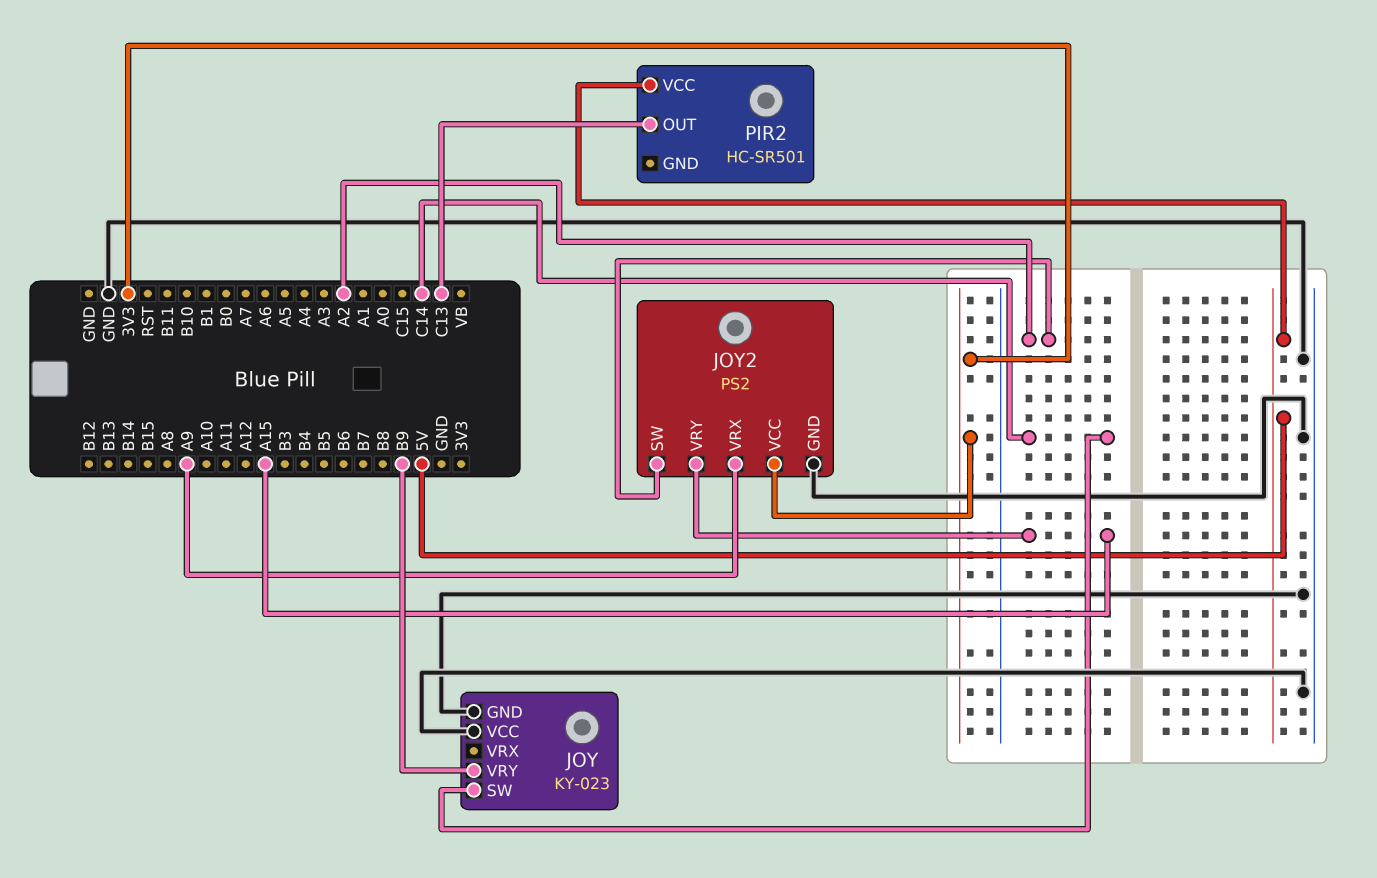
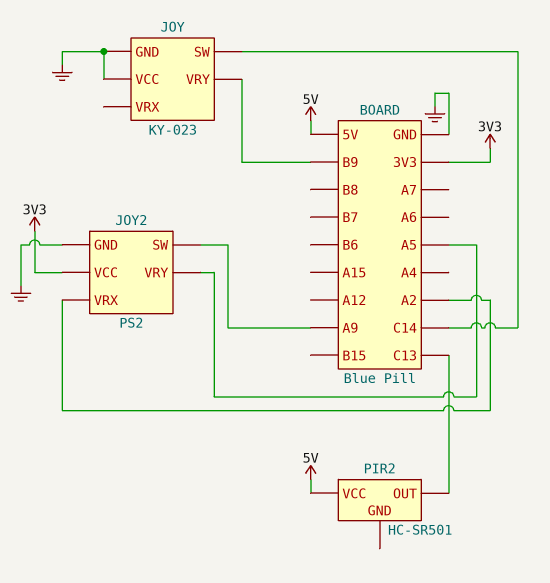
JOY2 pin SW: A2 -> A9
JOY2 pin VRX: A9 -> A2
JOY2 pin VRY: A15 -> A5

